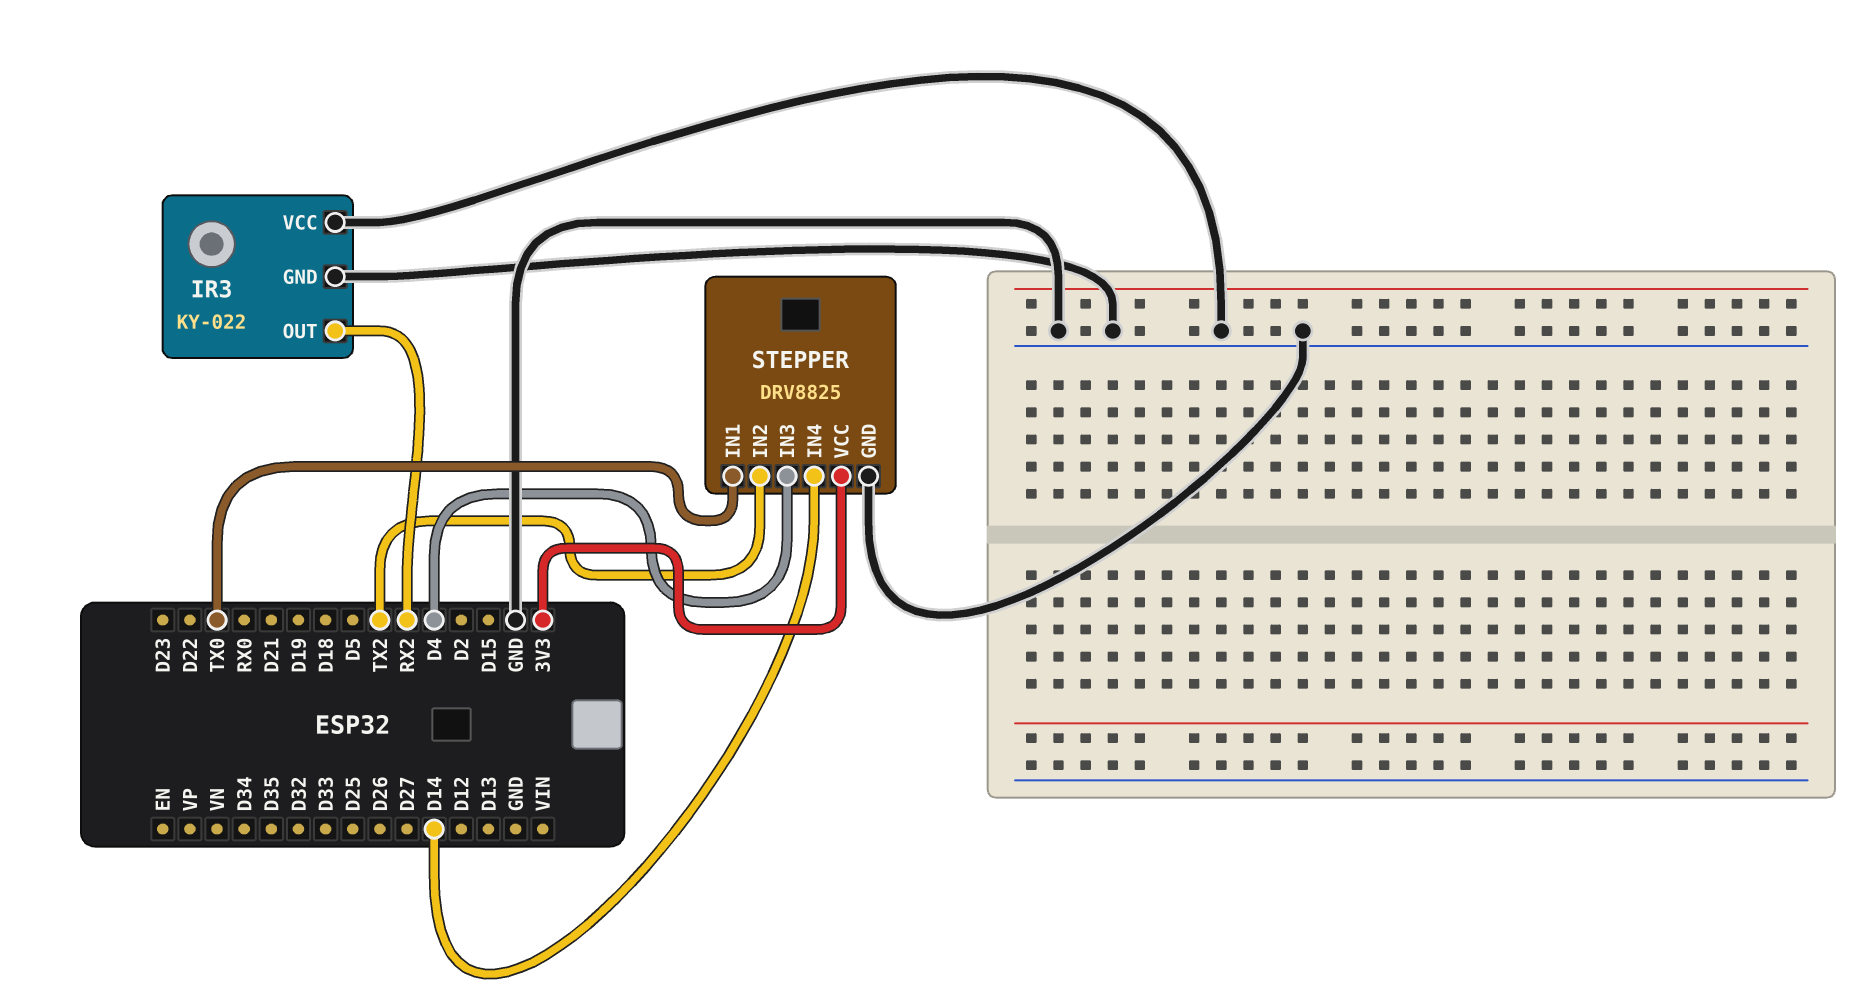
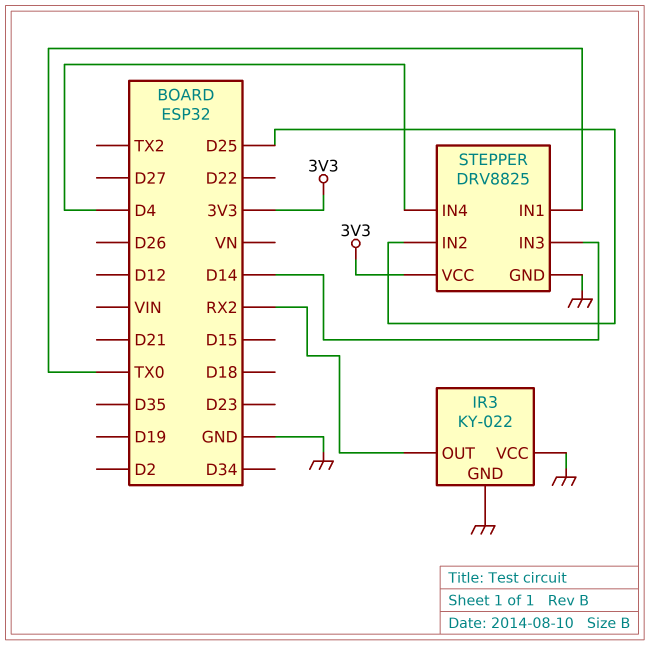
STEPPER pin IN2: TX2 -> D25
STEPPER pin IN3: D4 -> D14
STEPPER pin IN4: D14 -> D4

